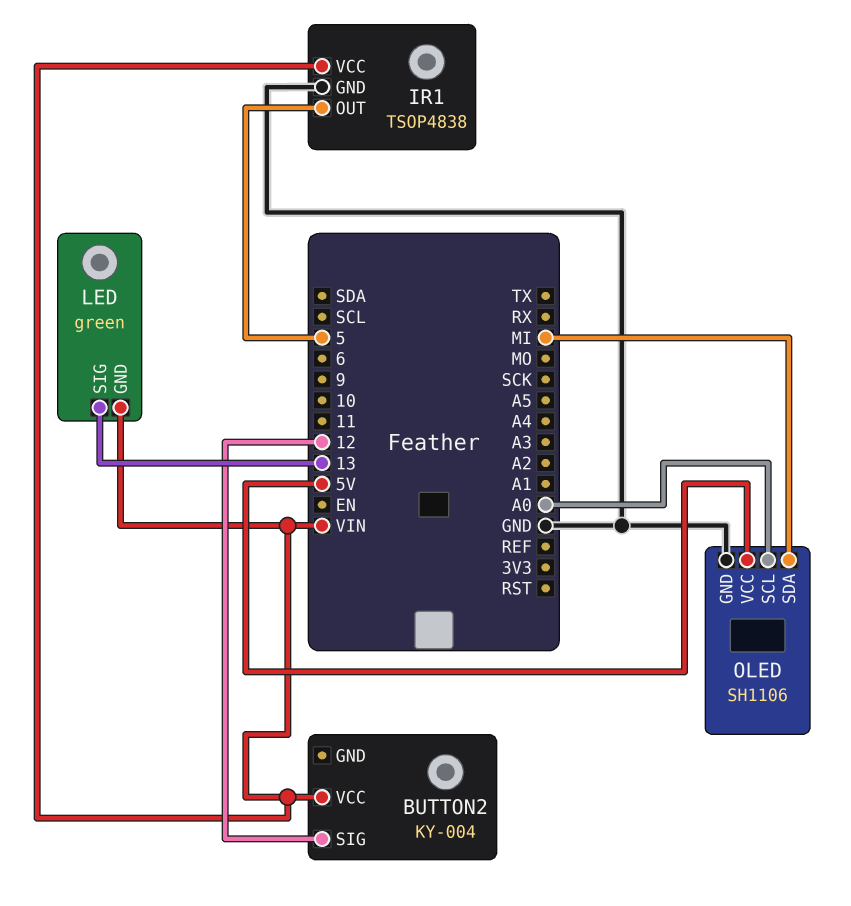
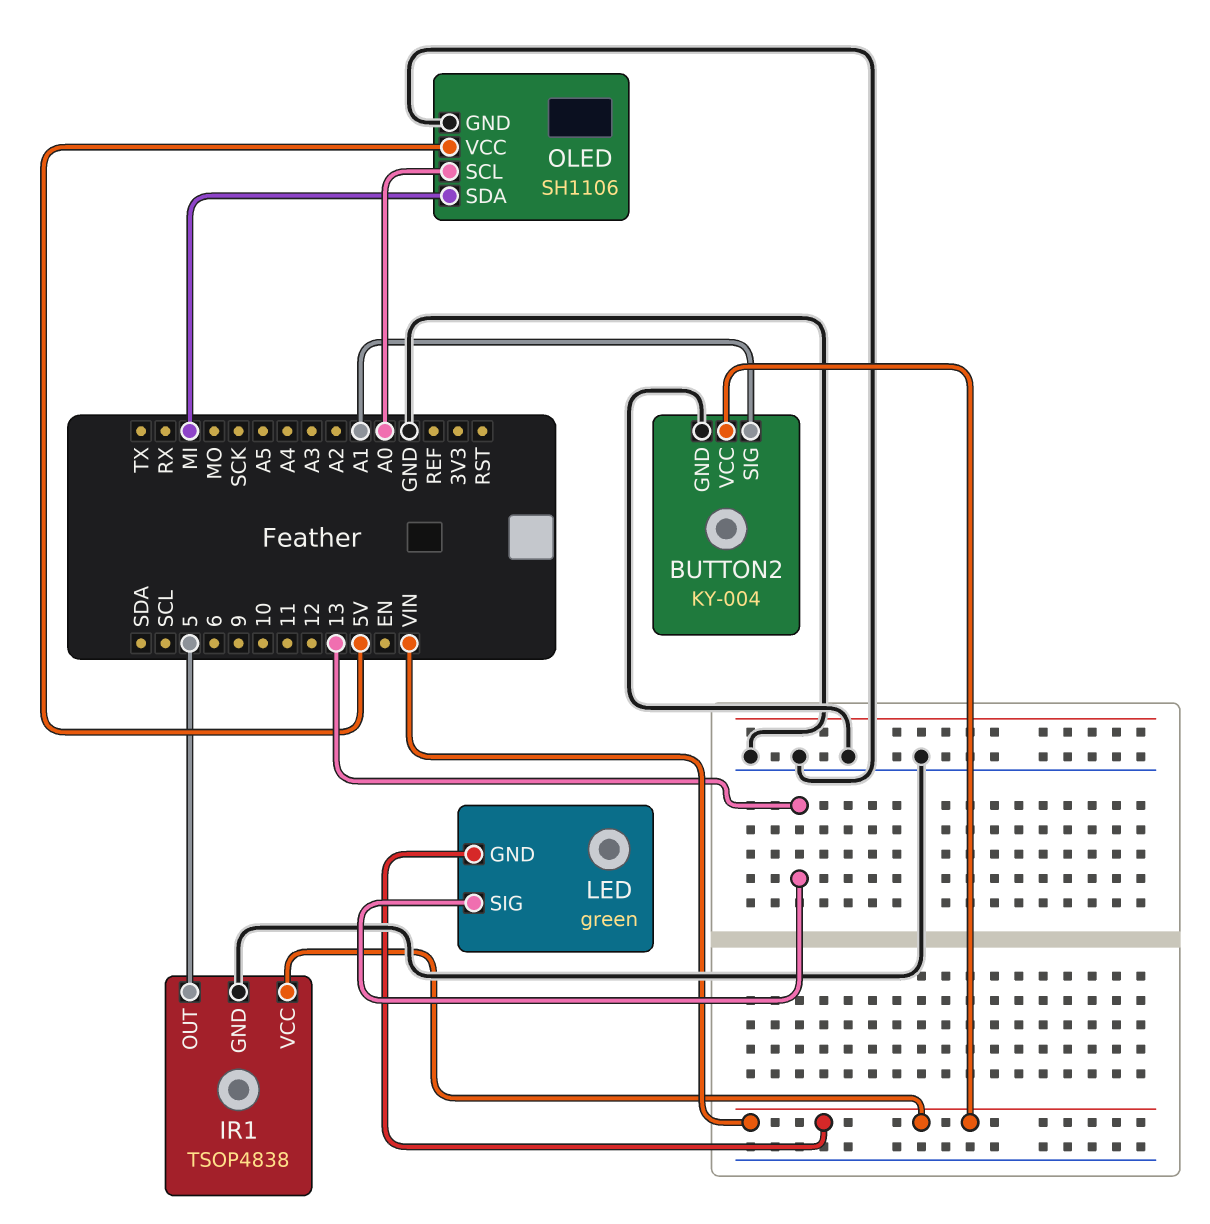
BUTTON2 pin GND: none -> GND
BUTTON2 pin SIG: 12 -> A1

